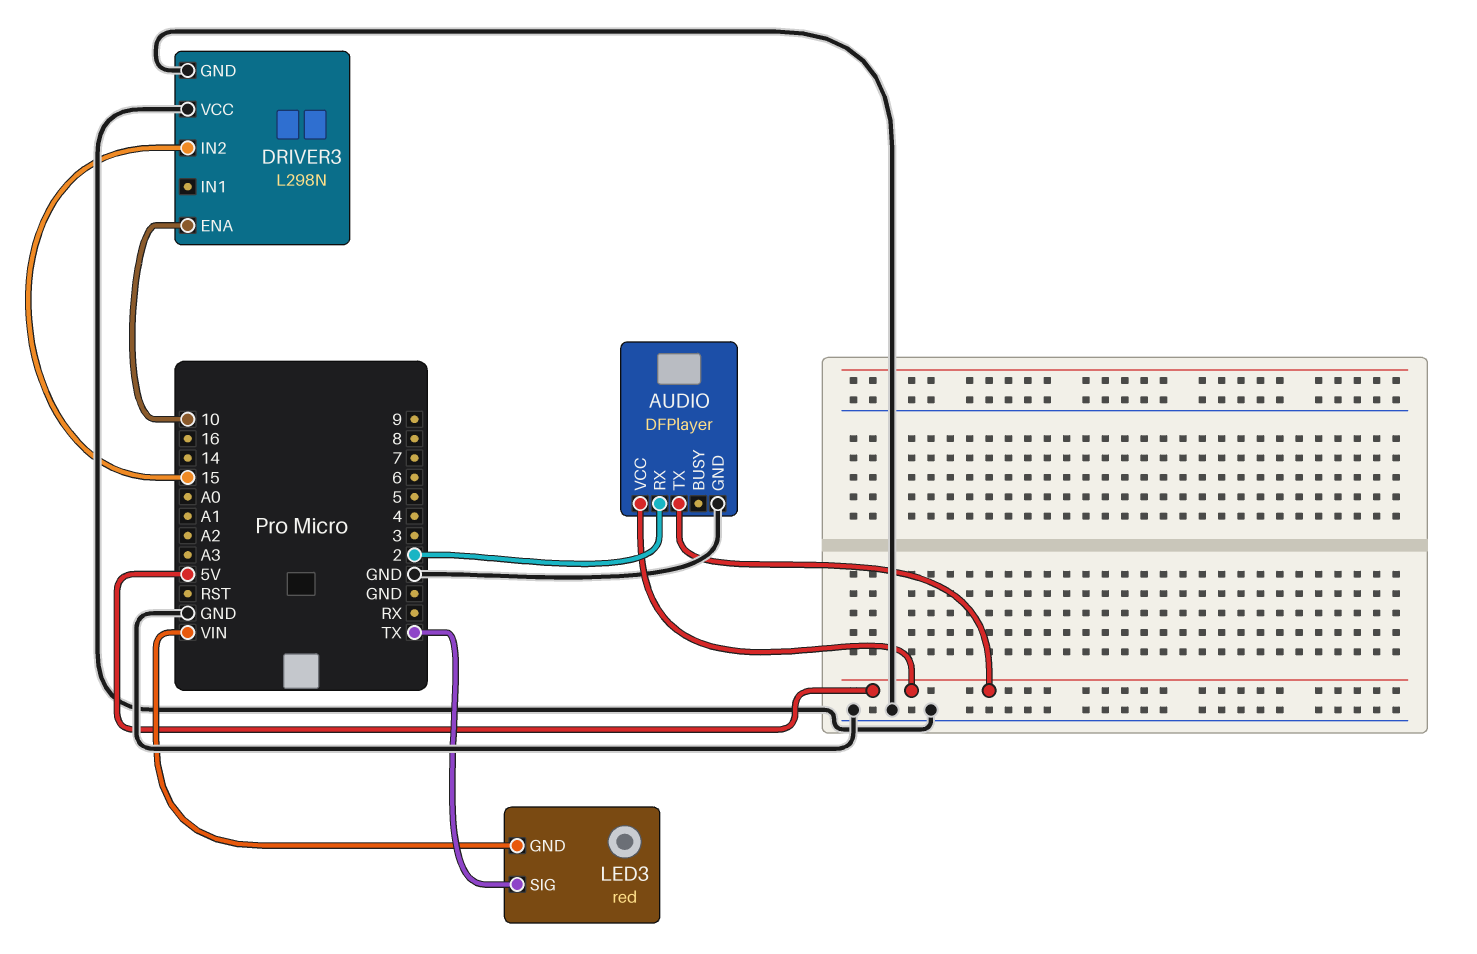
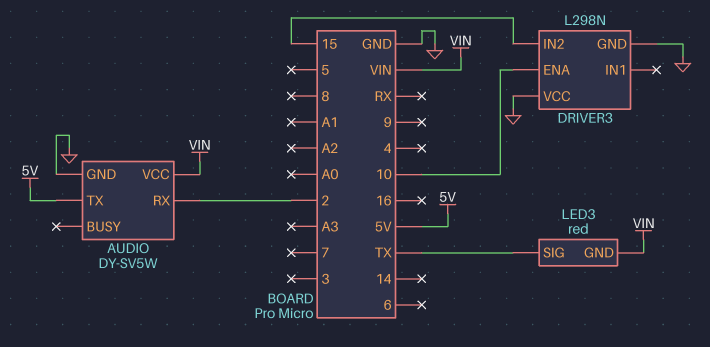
AUDIO: DFPlayer -> DY-SV5W
AUDIO pin VCC: 5V -> VIN

